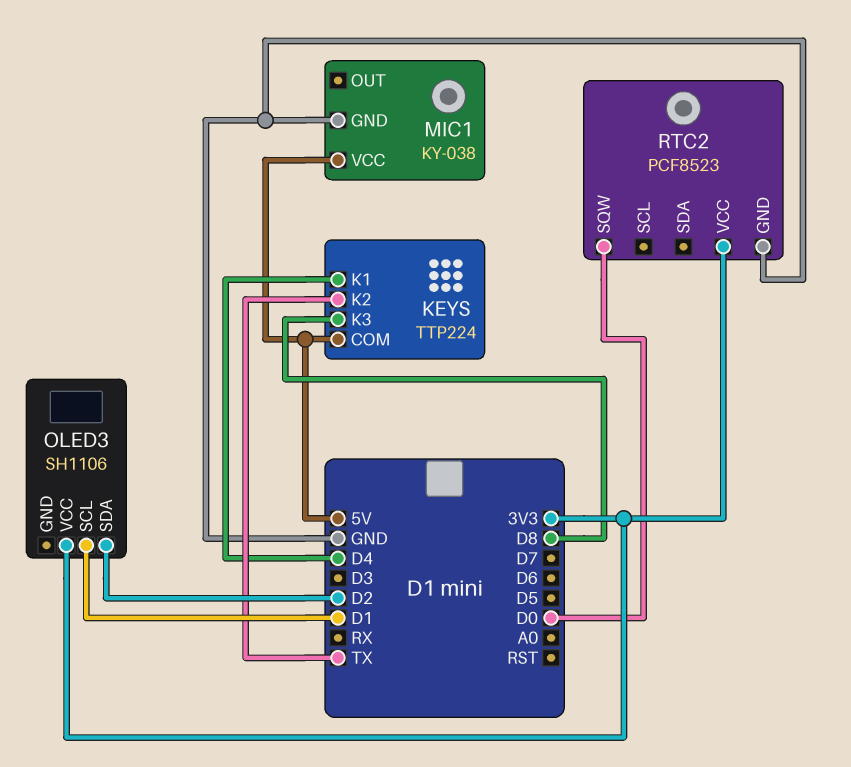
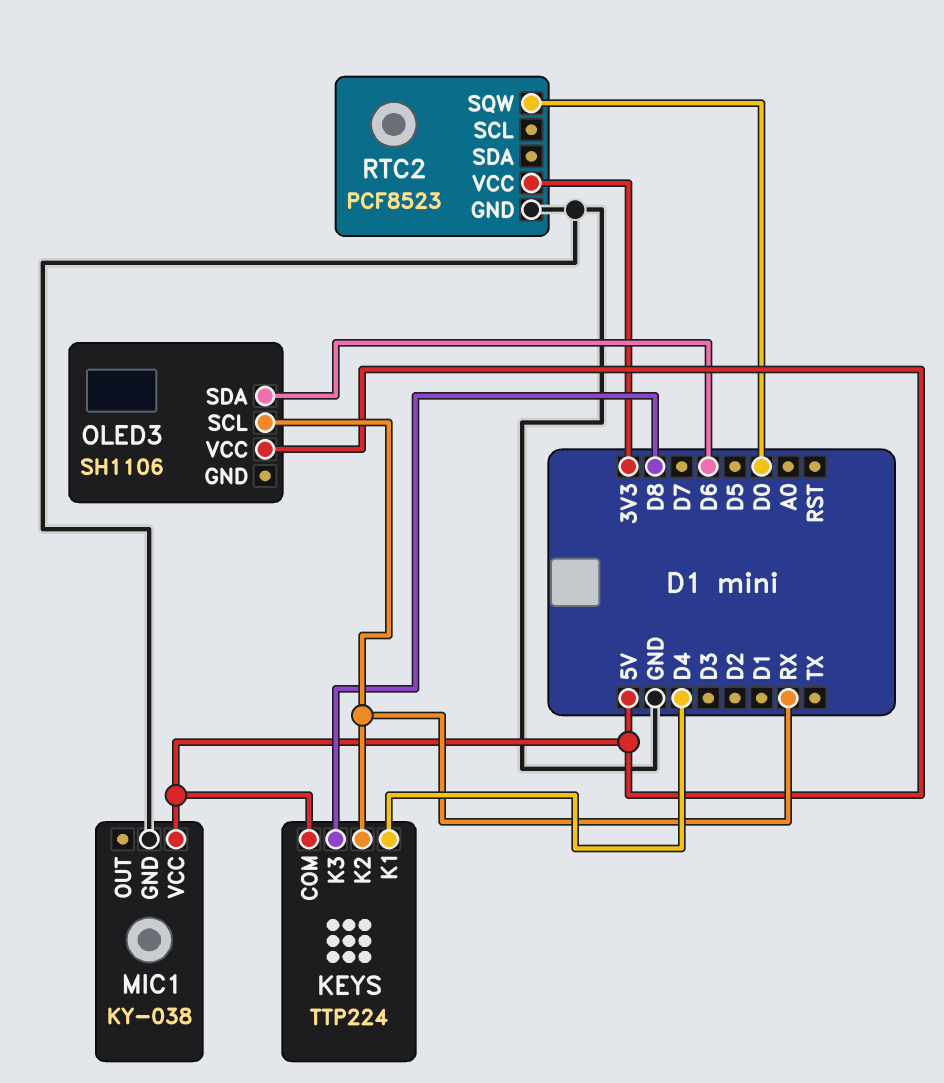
KEYS pin K2: TX -> RX
OLED3 pin SCL: D1 -> RX
OLED3 pin SDA: D2 -> D6
OLED3 pin VCC: 3V3 -> 5V

